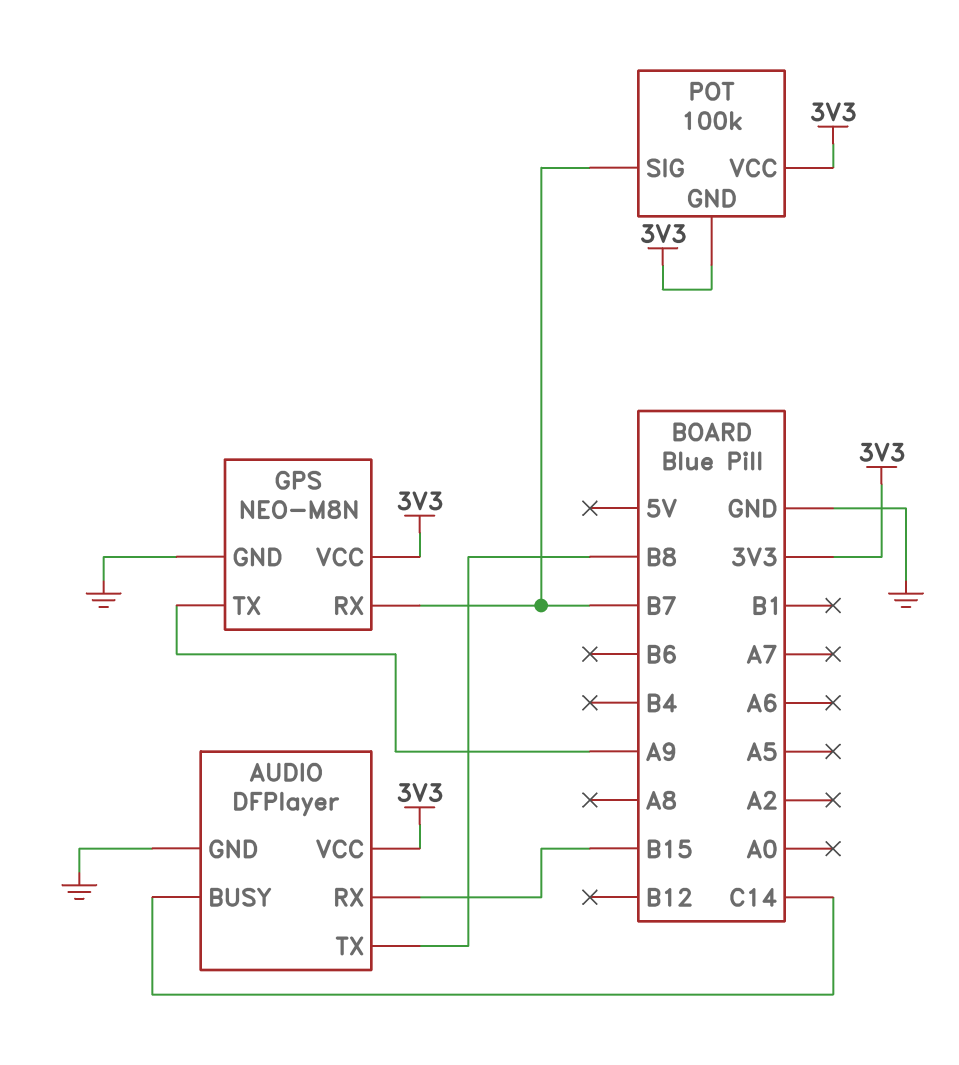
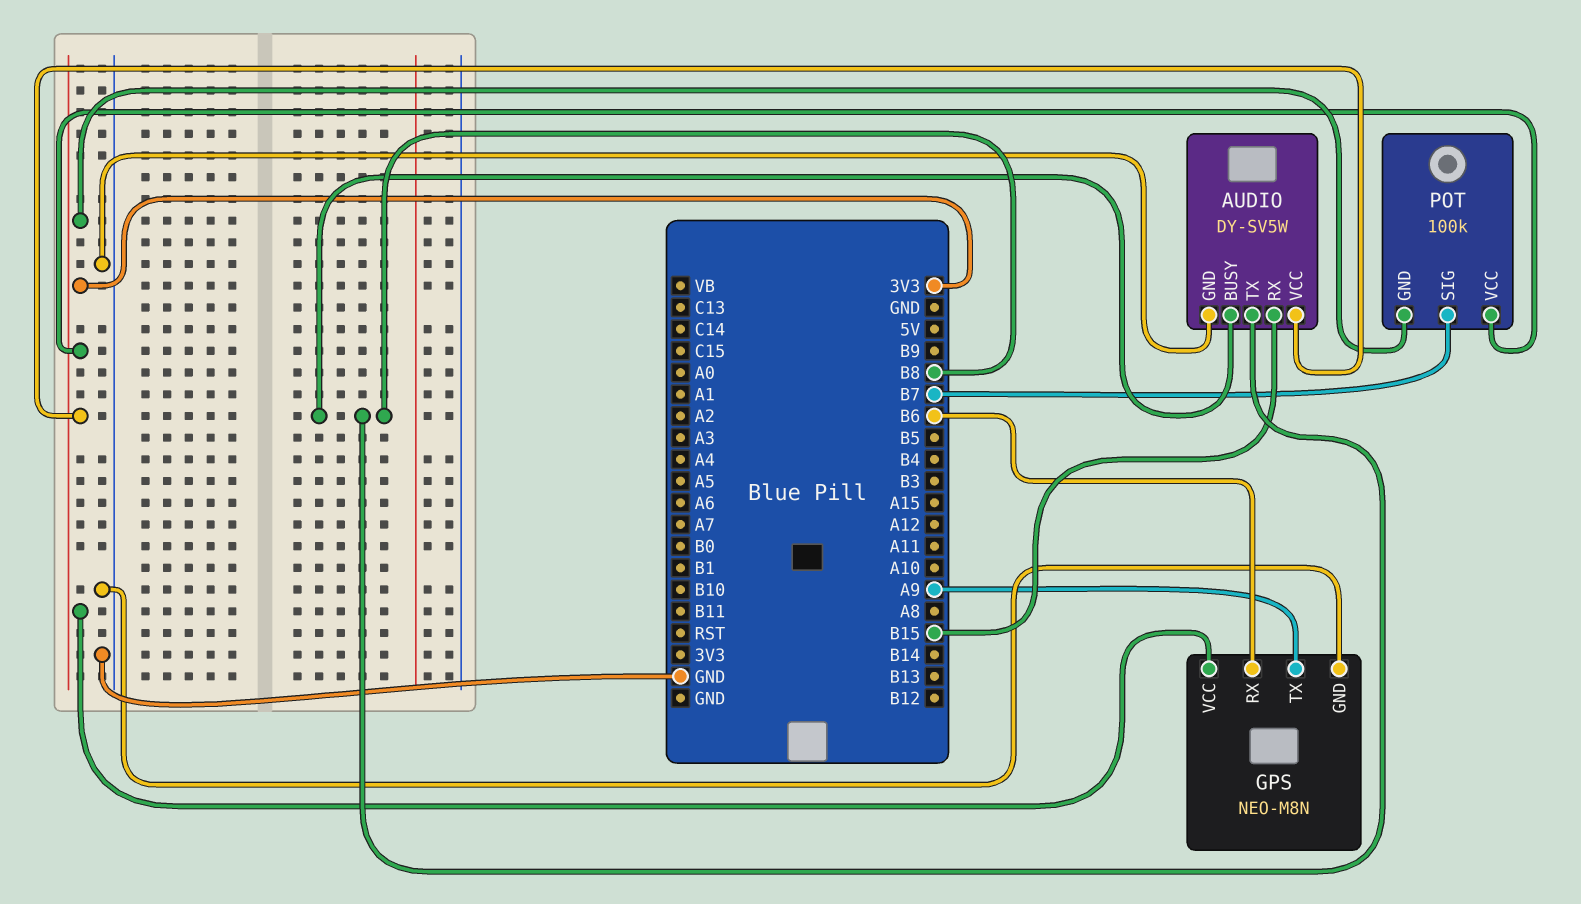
AUDIO: DFPlayer -> DY-SV5W
AUDIO pin BUSY: C14 -> B8
GPS pin RX: B7 -> B6

